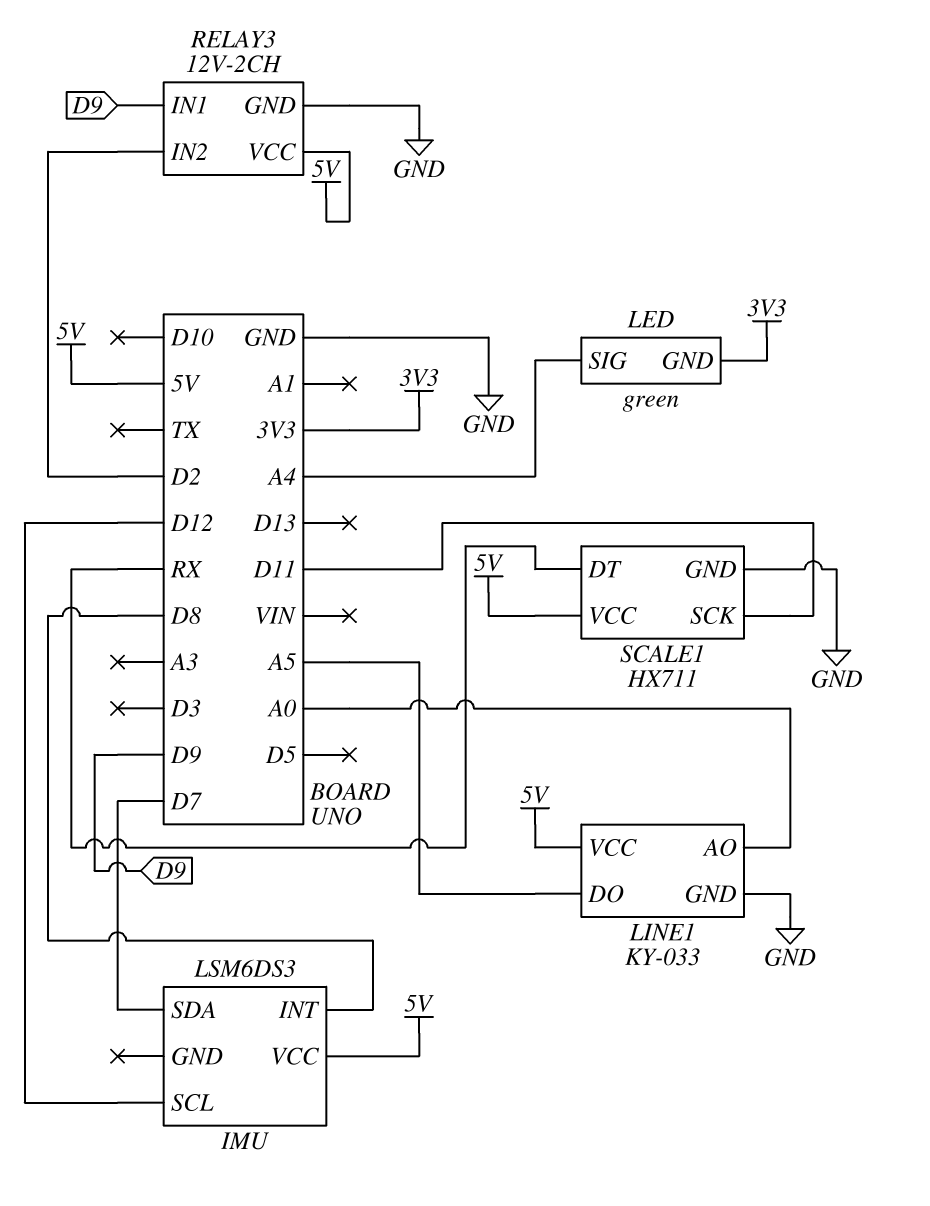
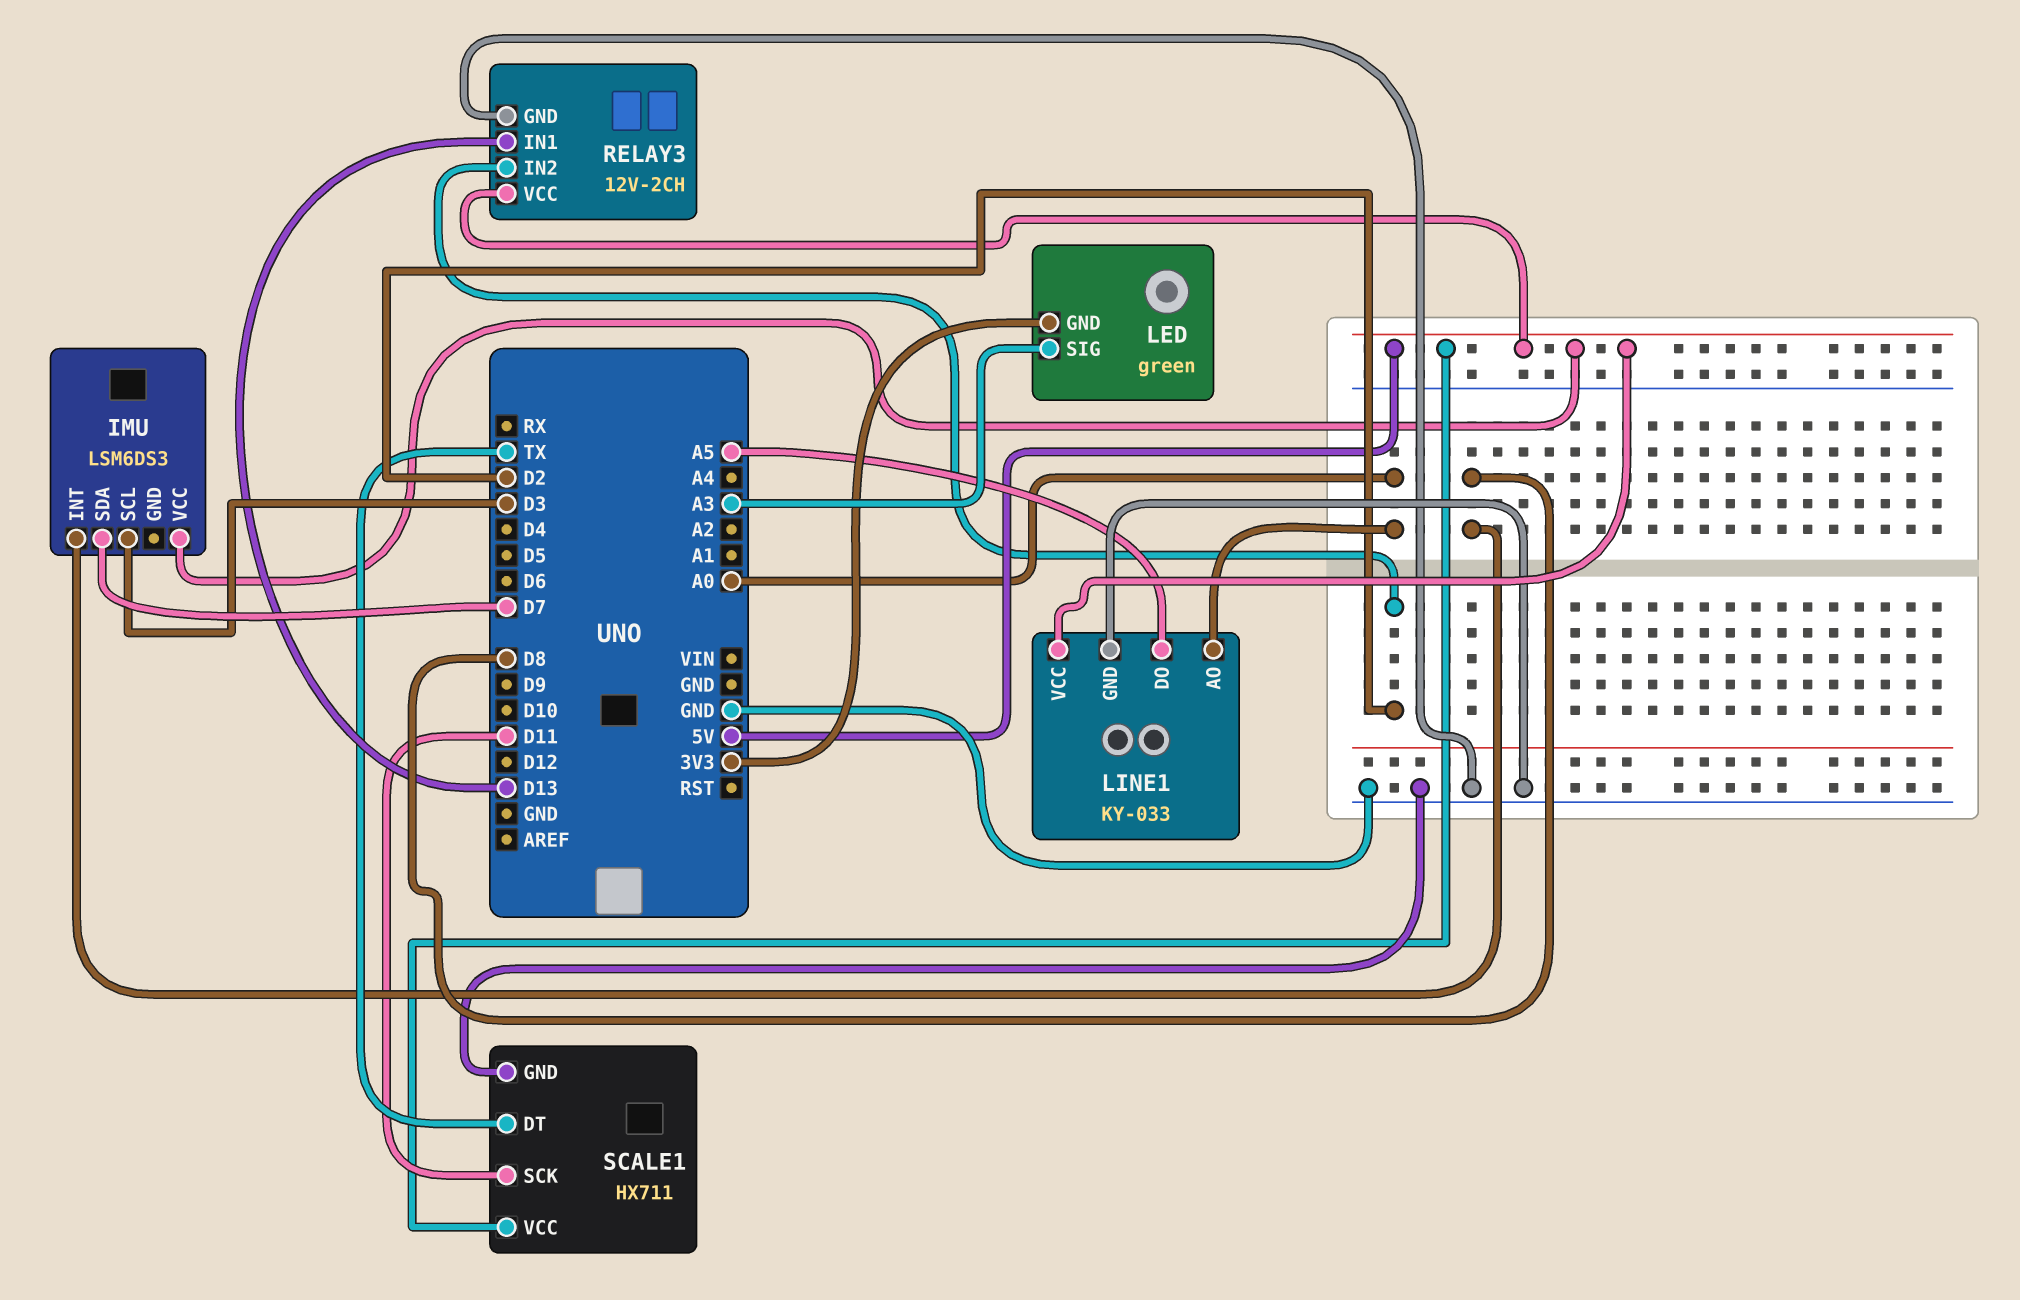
IMU pin SCL: D12 -> D3
LED pin SIG: A4 -> A3
RELAY3 pin IN1: D9 -> D13
SCALE1 pin DT: RX -> TX

